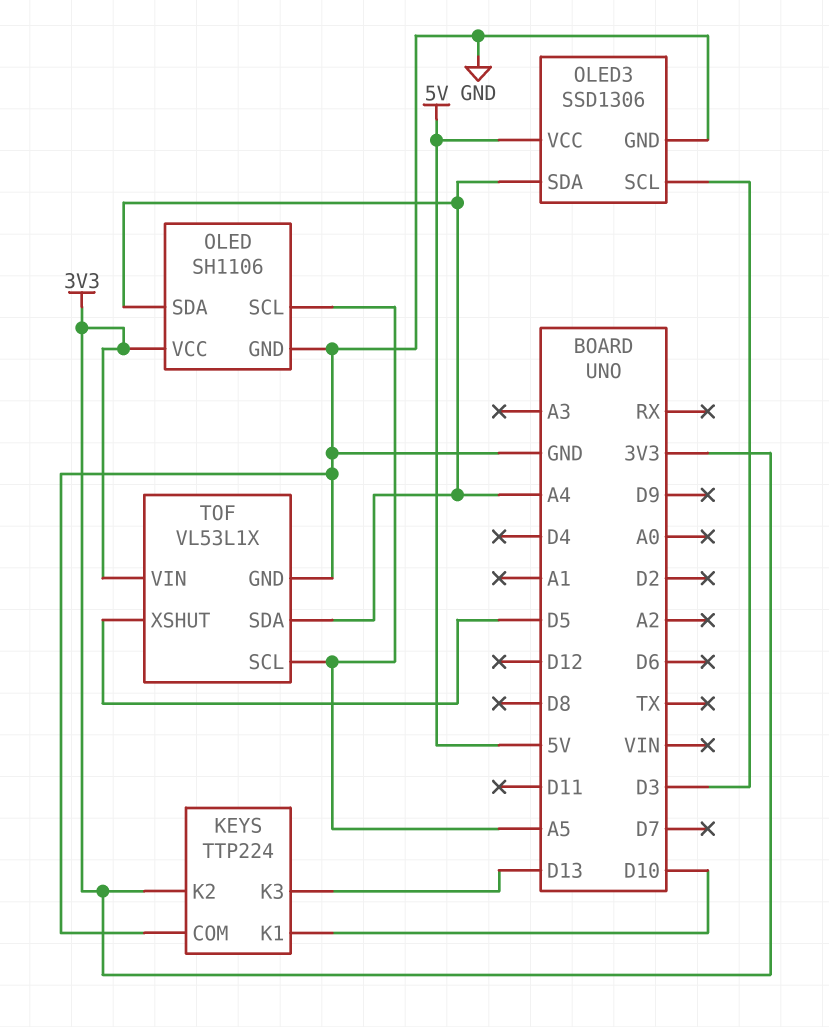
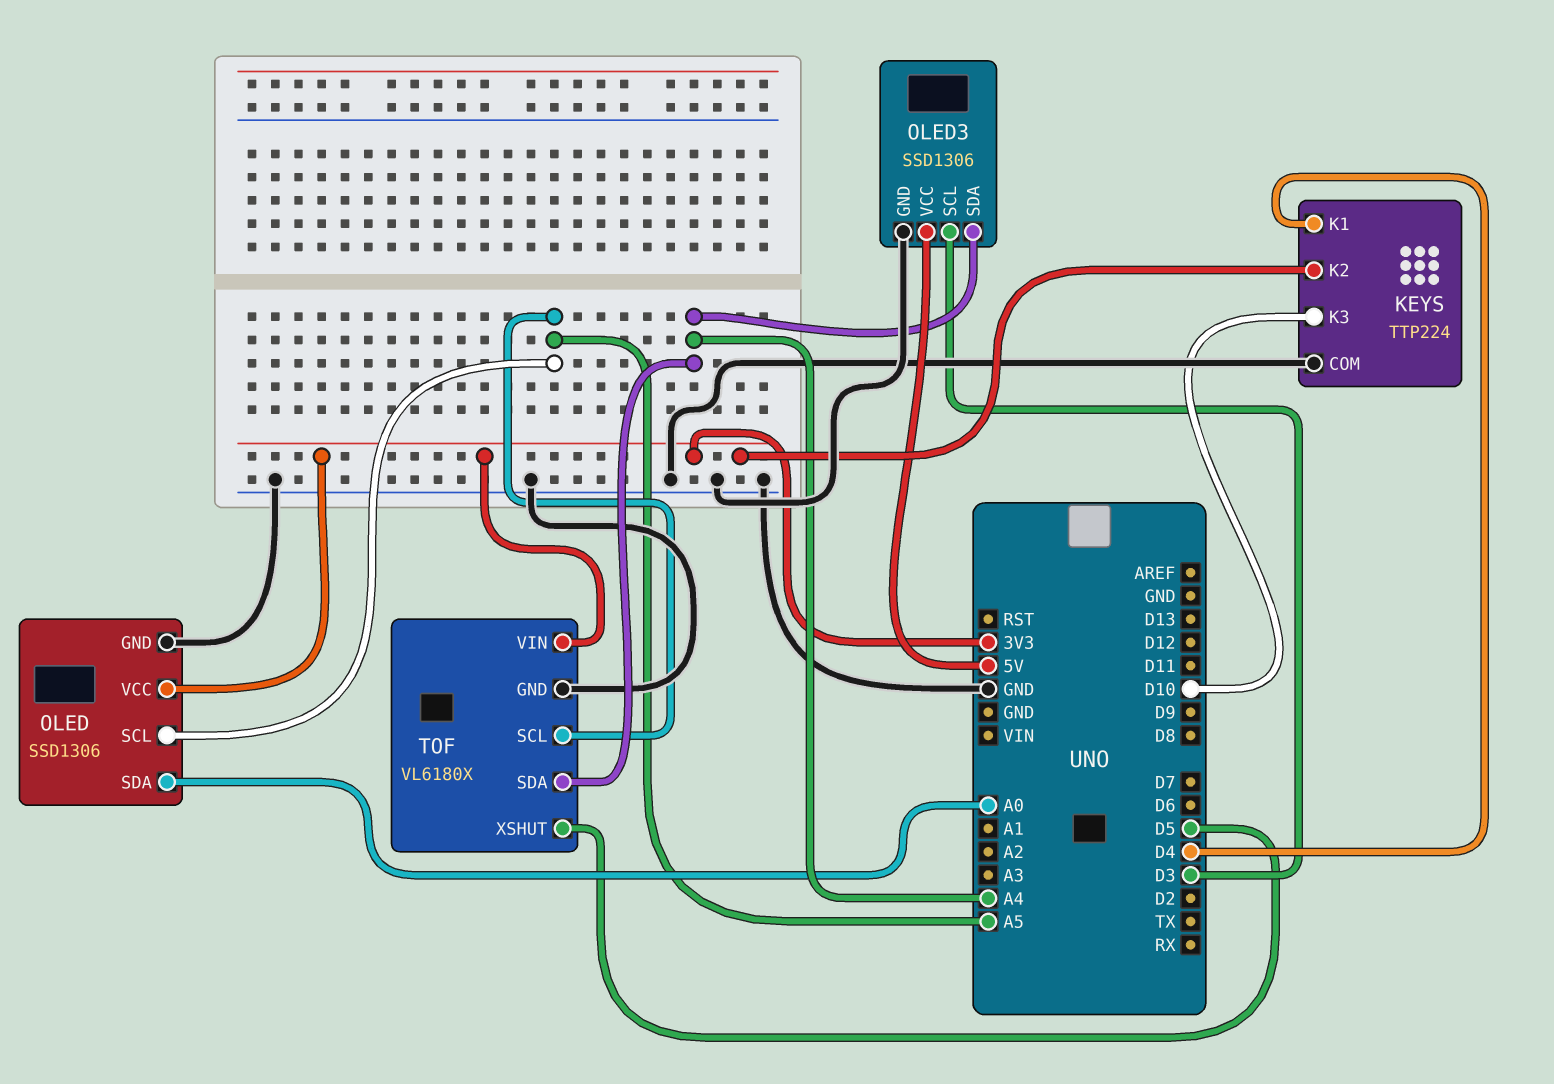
KEYS pin K1: D10 -> D4
KEYS pin K3: D13 -> D10
OLED: SH1106 -> SSD1306
OLED pin SDA: A4 -> A0
TOF: VL53L1X -> VL6180X

